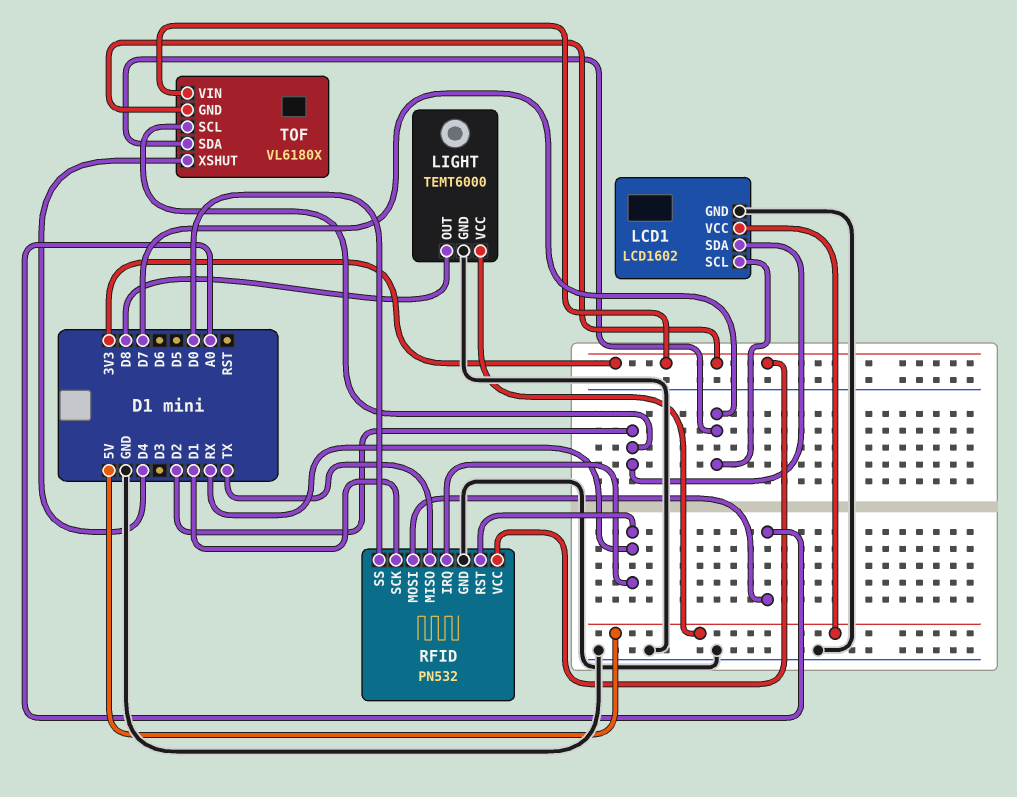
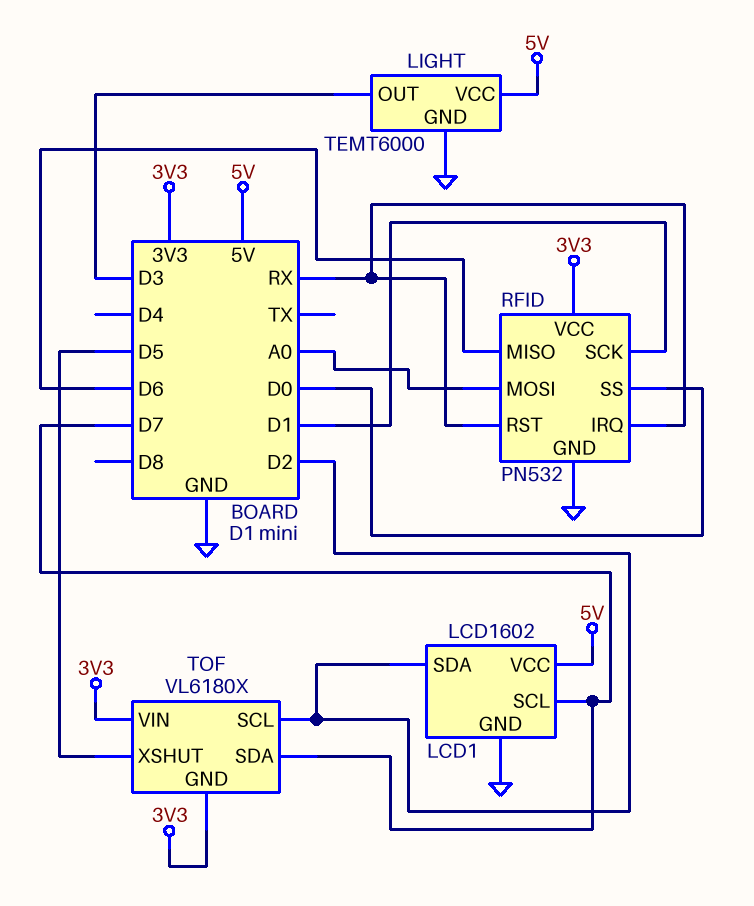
LIGHT pin OUT: D8 -> D3
RFID pin MISO: TX -> D6
TOF pin XSHUT: D4 -> D5

